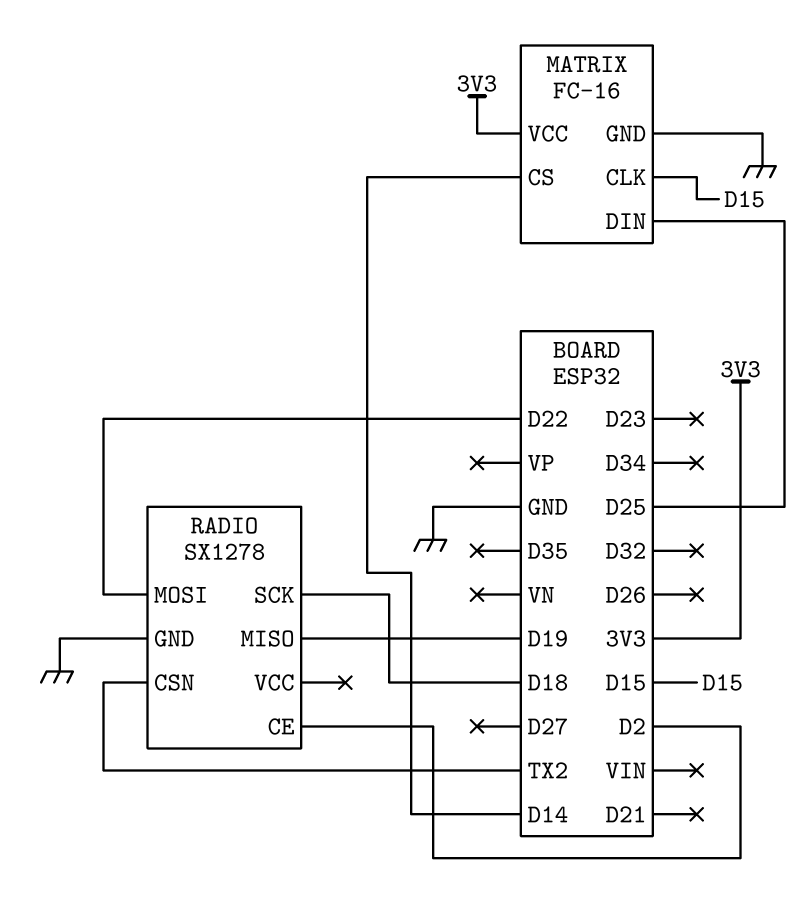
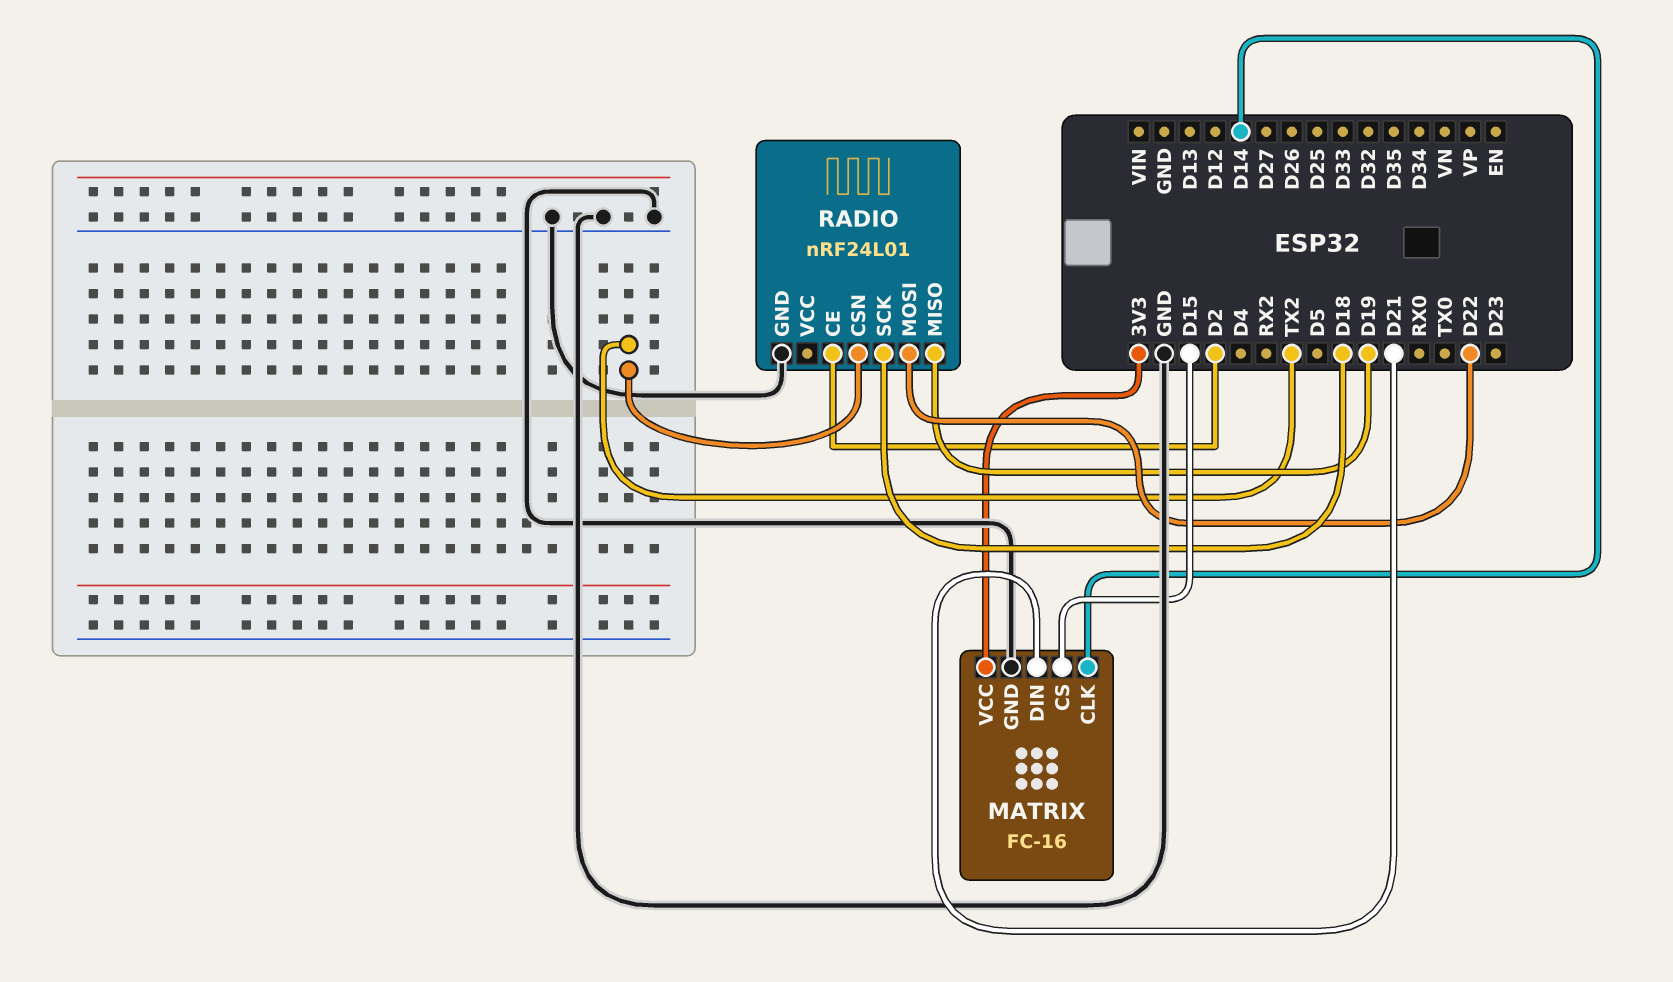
MATRIX pin CLK: D15 -> D14
MATRIX pin CS: D14 -> D15
MATRIX pin DIN: D25 -> D21
RADIO: SX1278 -> nRF24L01

